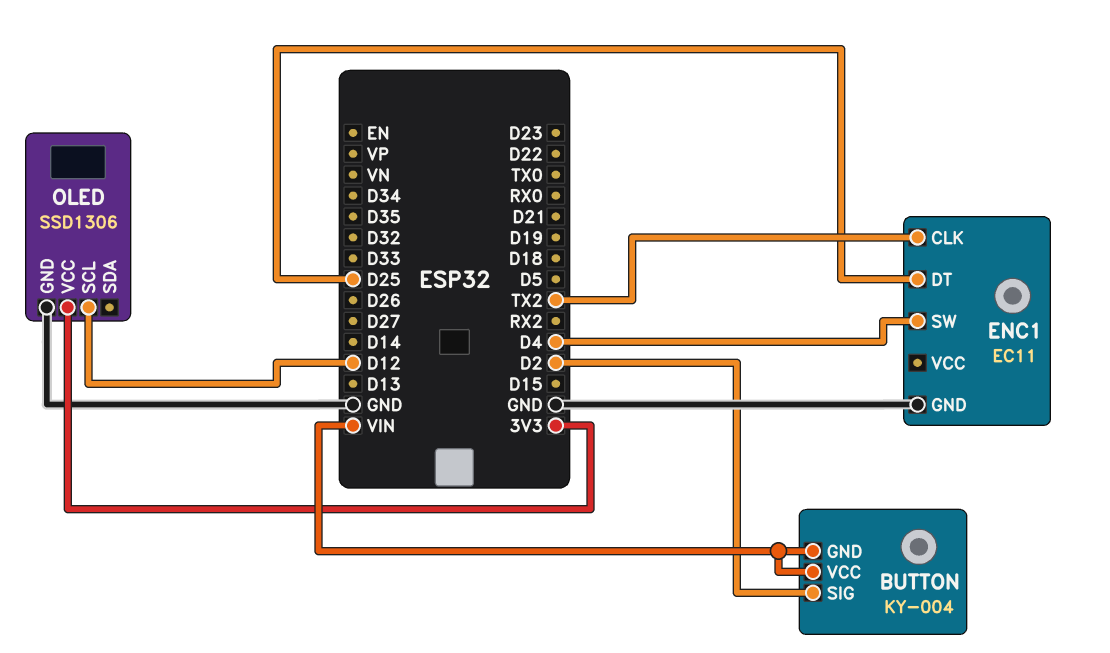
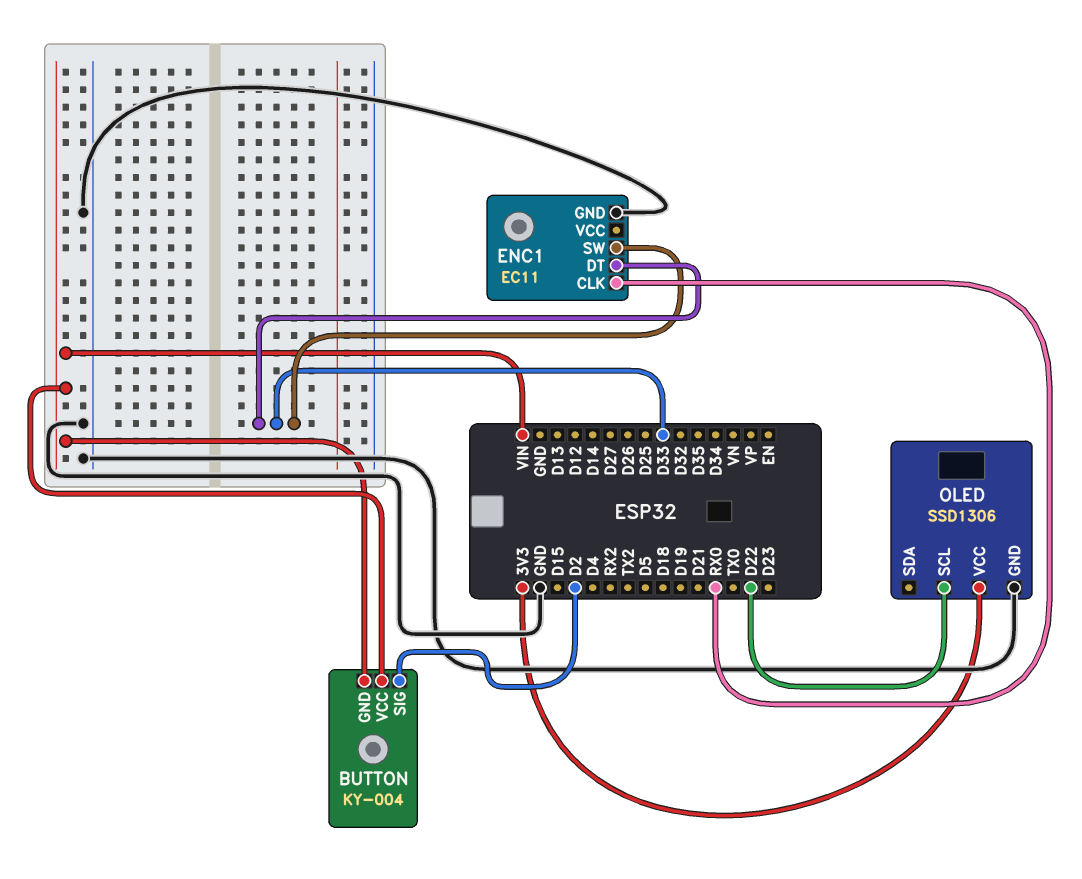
ENC1 pin CLK: TX2 -> RX0
ENC1 pin DT: D25 -> D33
ENC1 pin SW: D4 -> D33
OLED pin SCL: D12 -> D22

